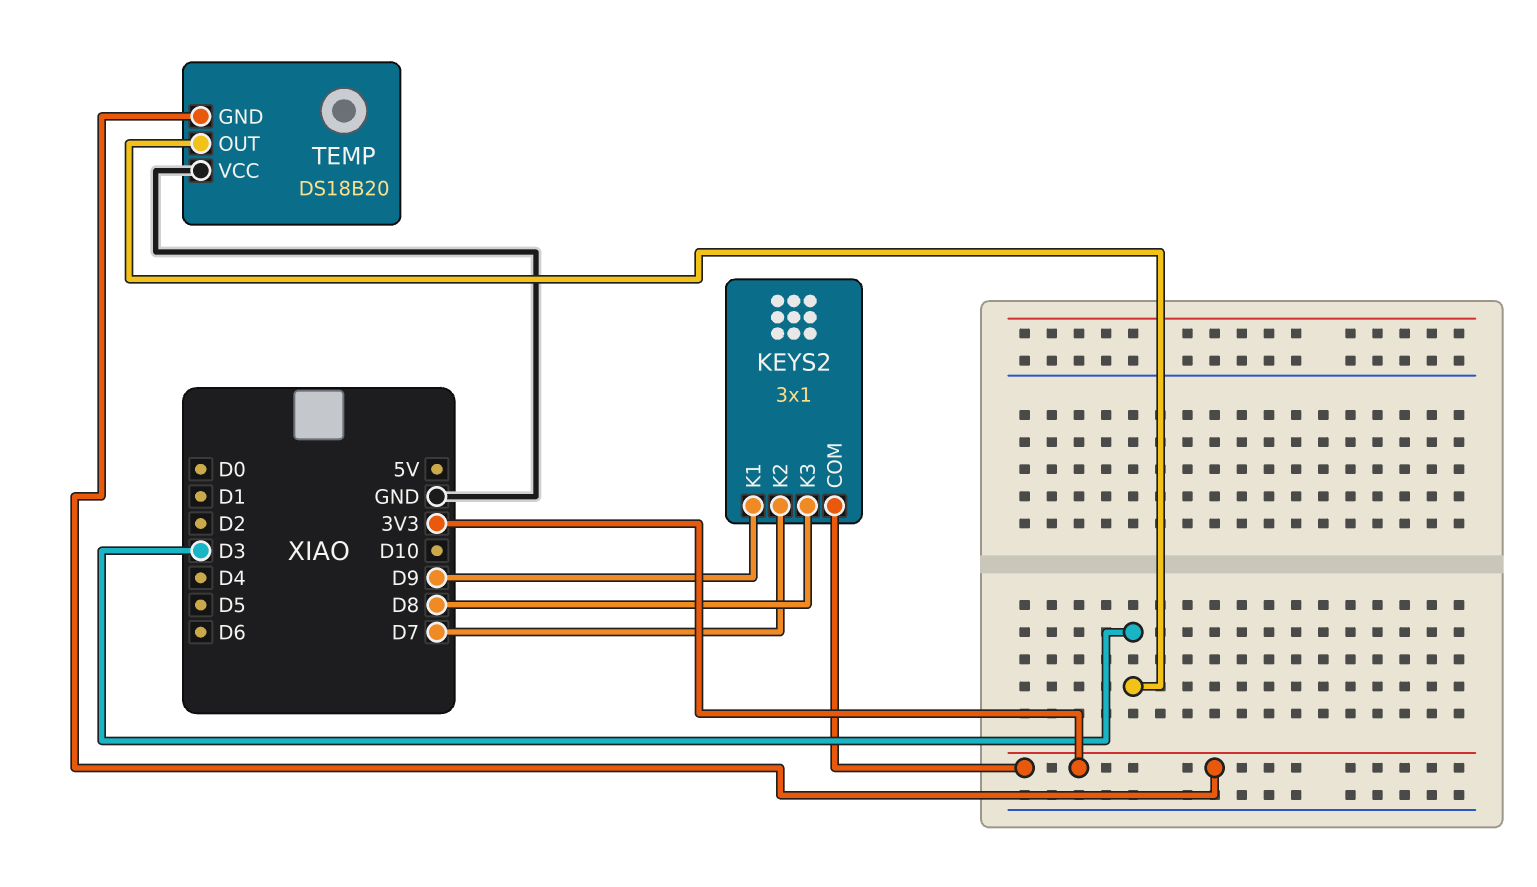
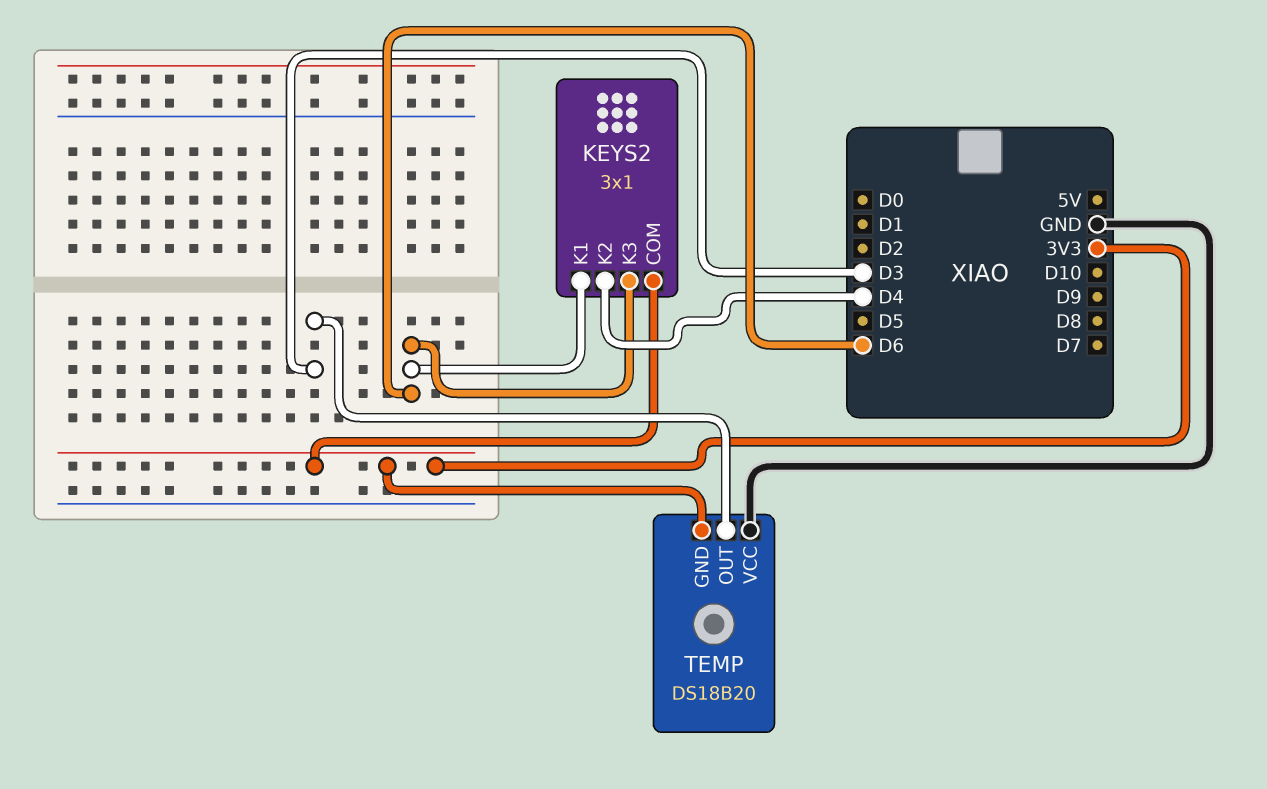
KEYS2 pin K1: D9 -> D6
KEYS2 pin K2: D7 -> D4
KEYS2 pin K3: D8 -> D6

